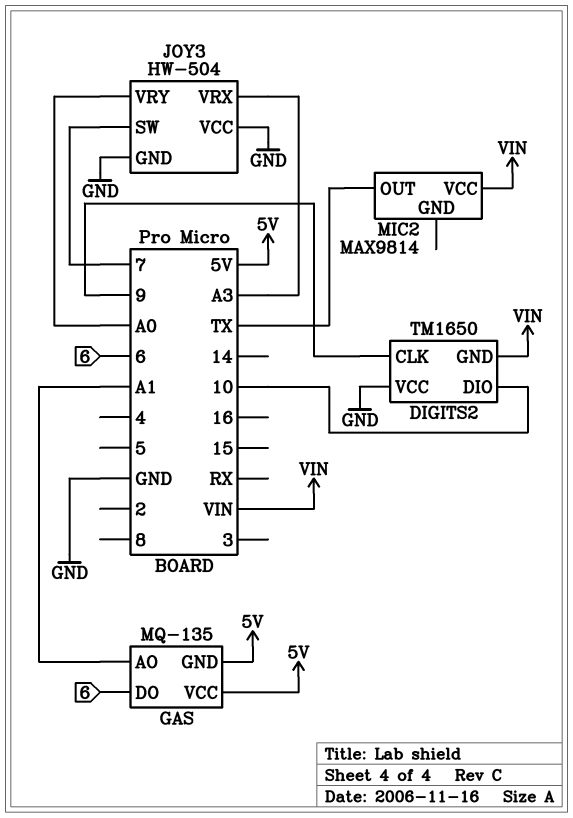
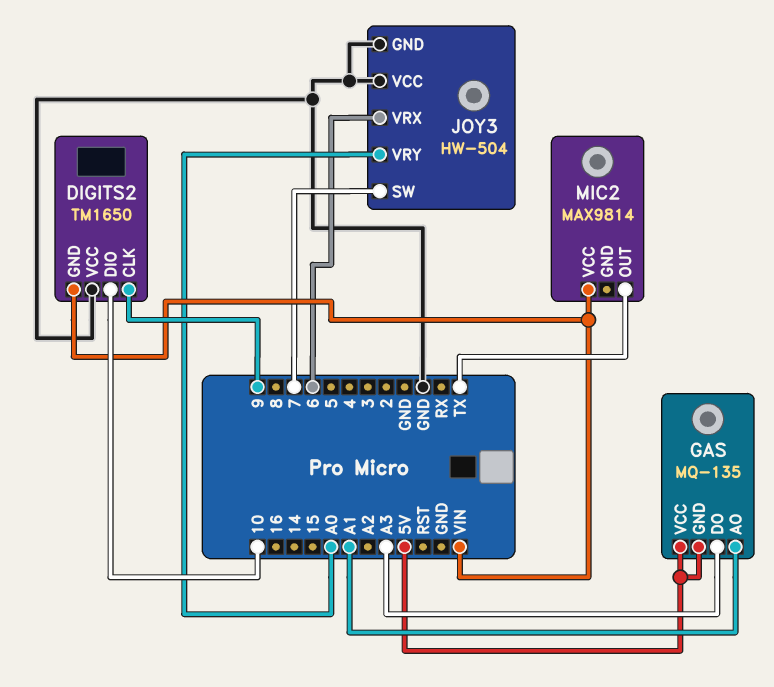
GAS pin DO: 6 -> A3
JOY3 pin VRX: A3 -> 6

